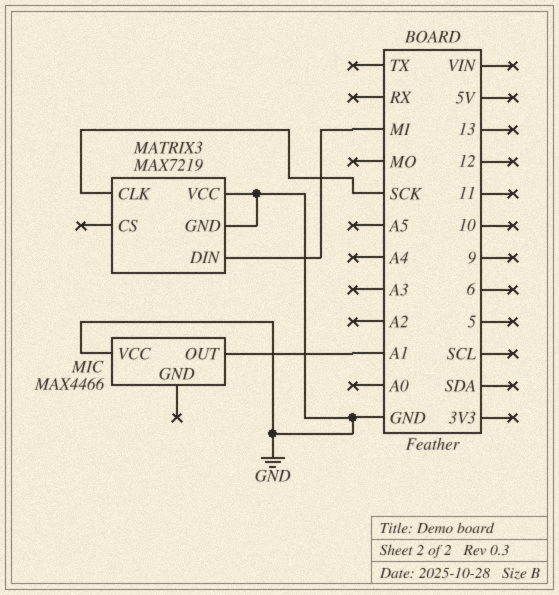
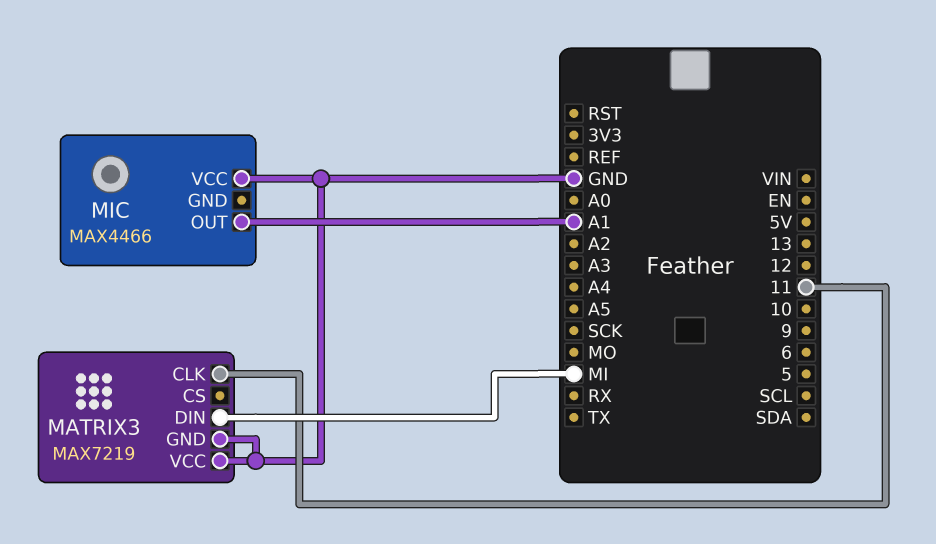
MATRIX3 pin CLK: SCK -> 11

